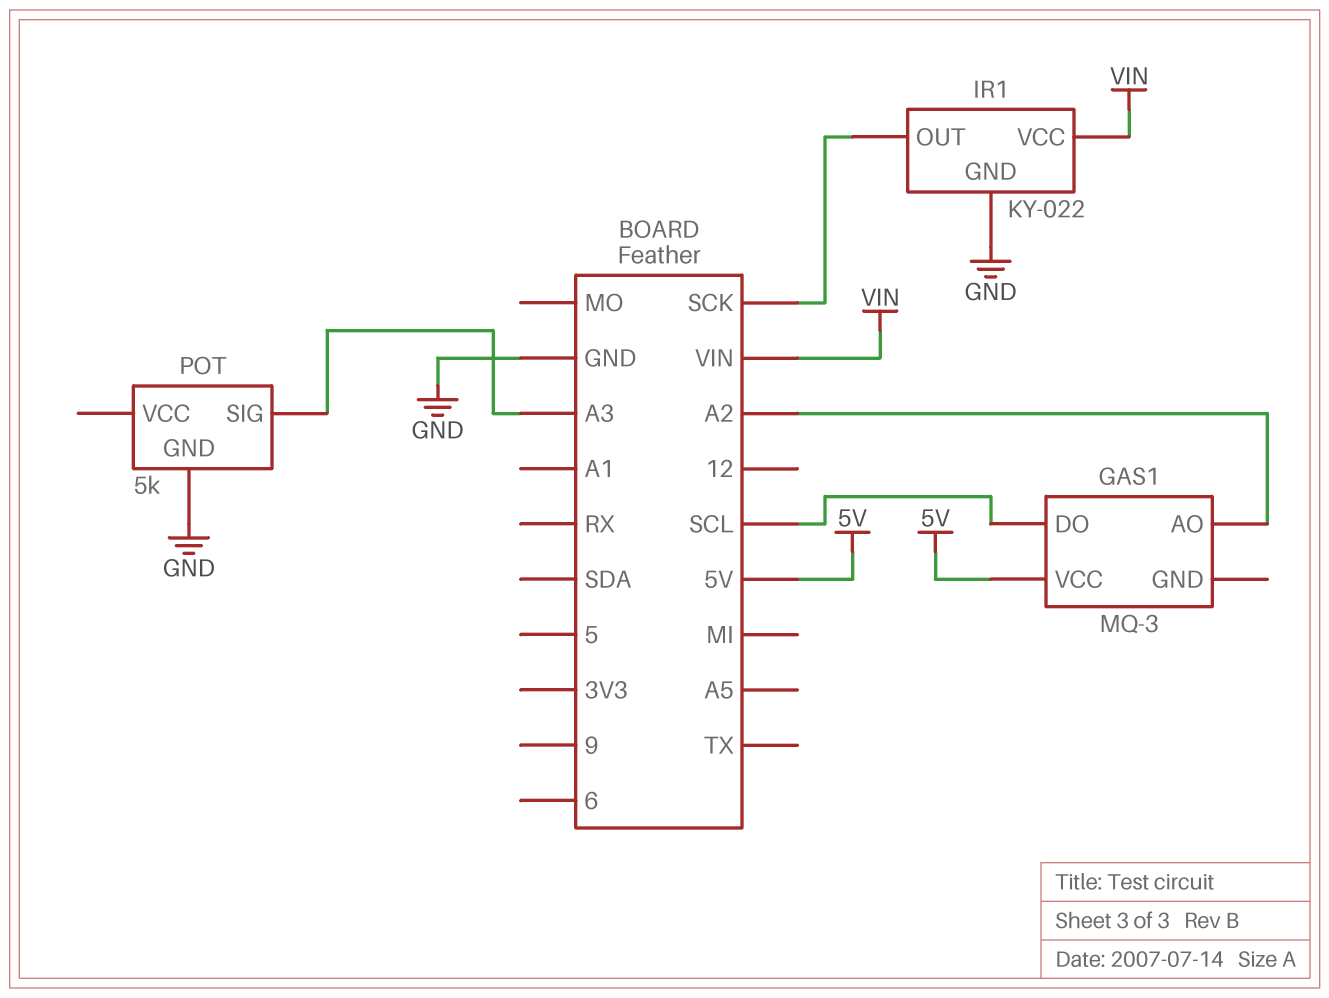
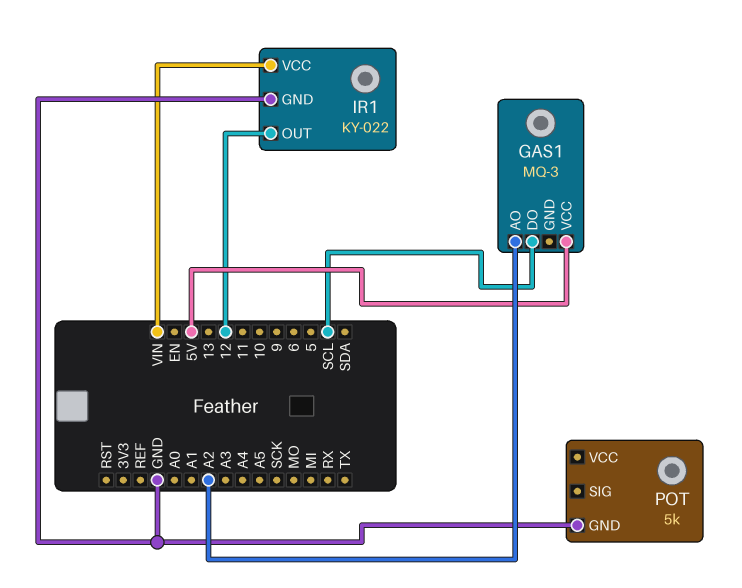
IR1 pin OUT: SCK -> 12
POT pin SIG: A3 -> none

